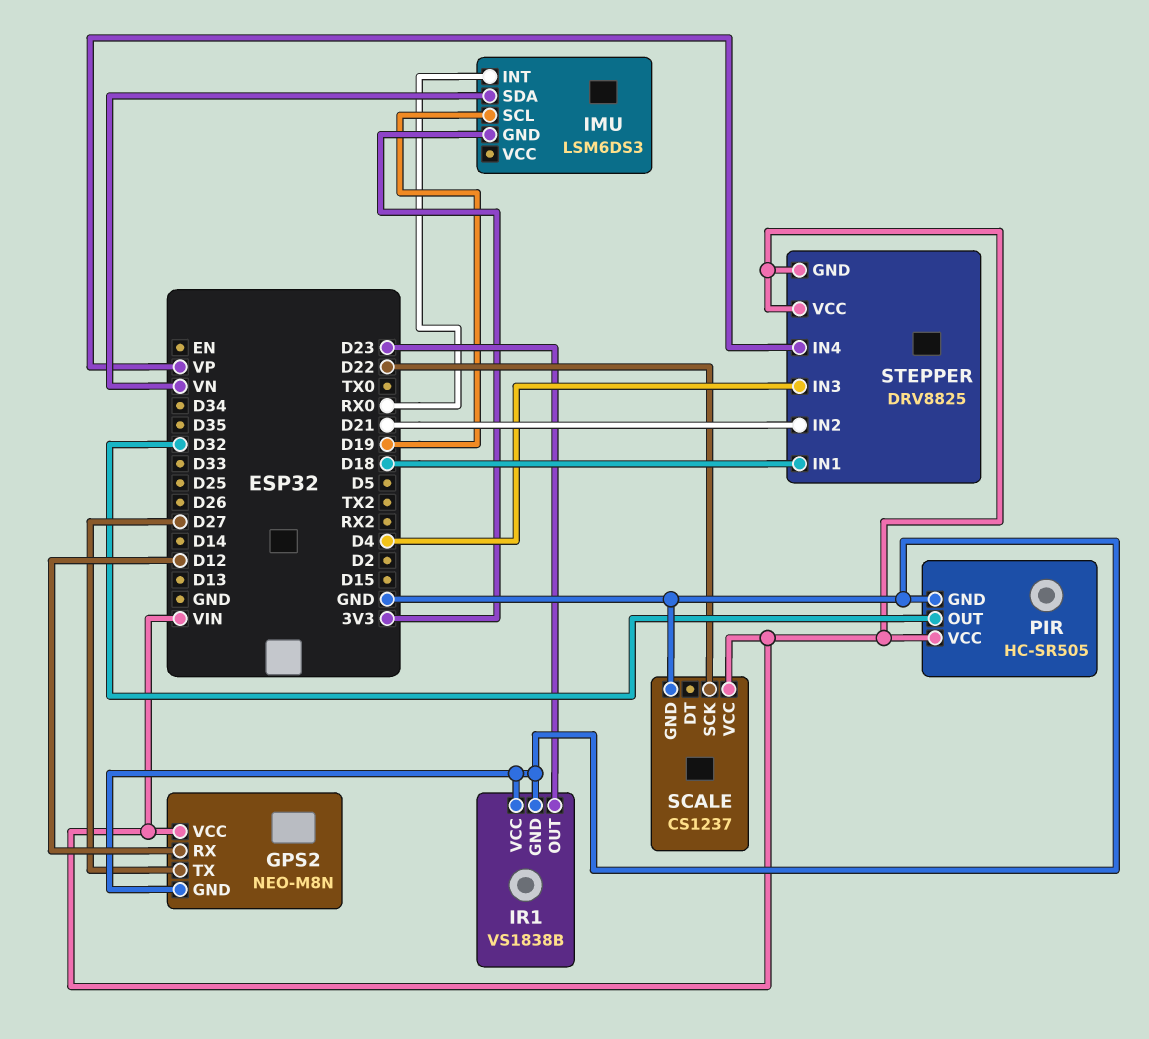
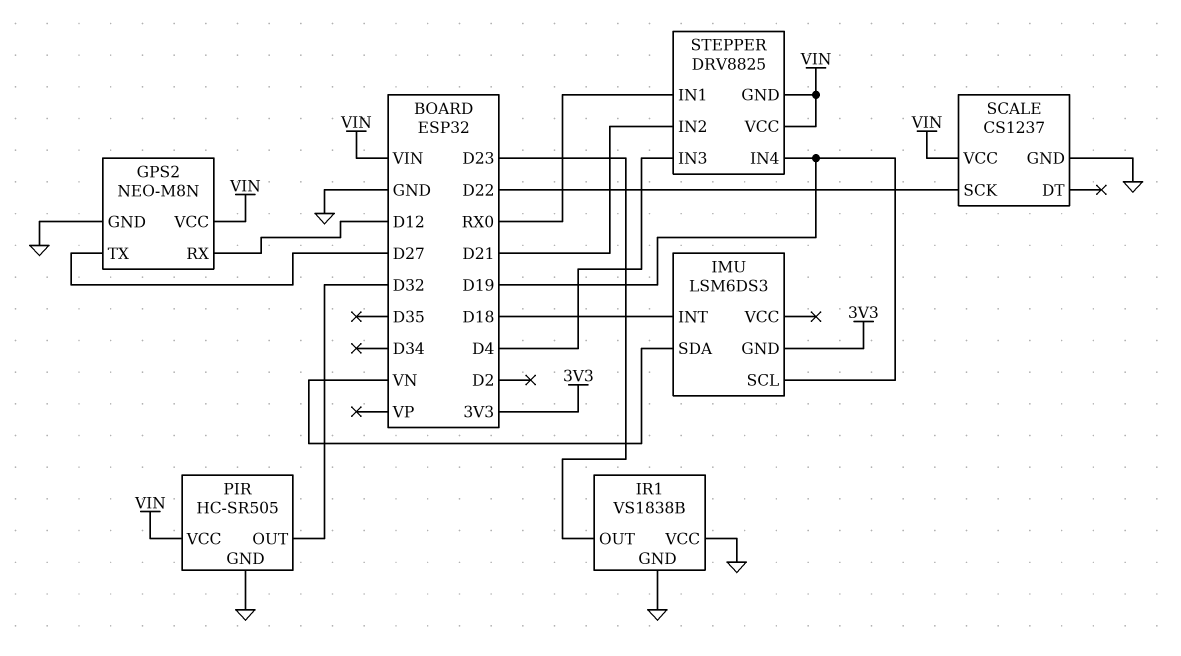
IMU pin INT: RX0 -> D18
STEPPER pin IN1: D18 -> RX0
STEPPER pin IN4: VP -> D19

